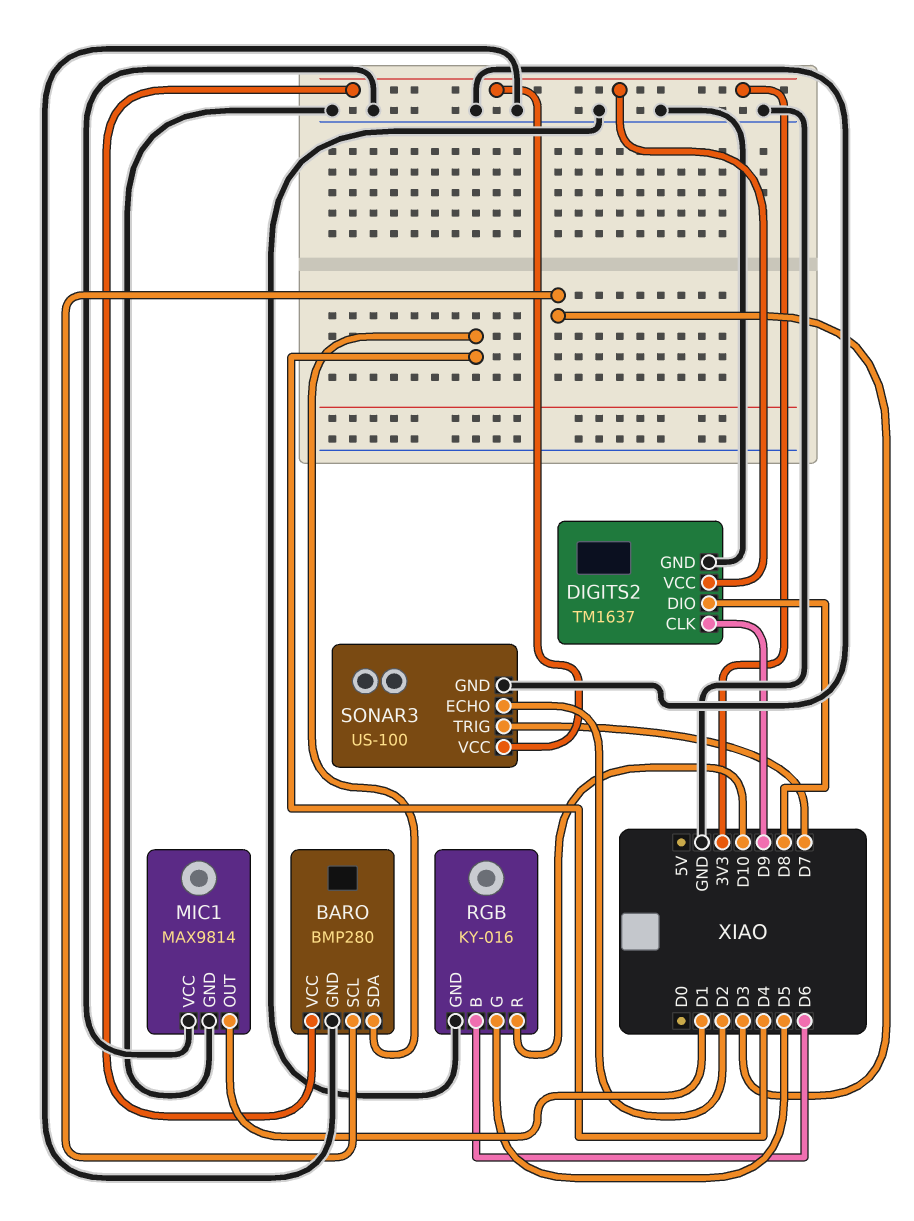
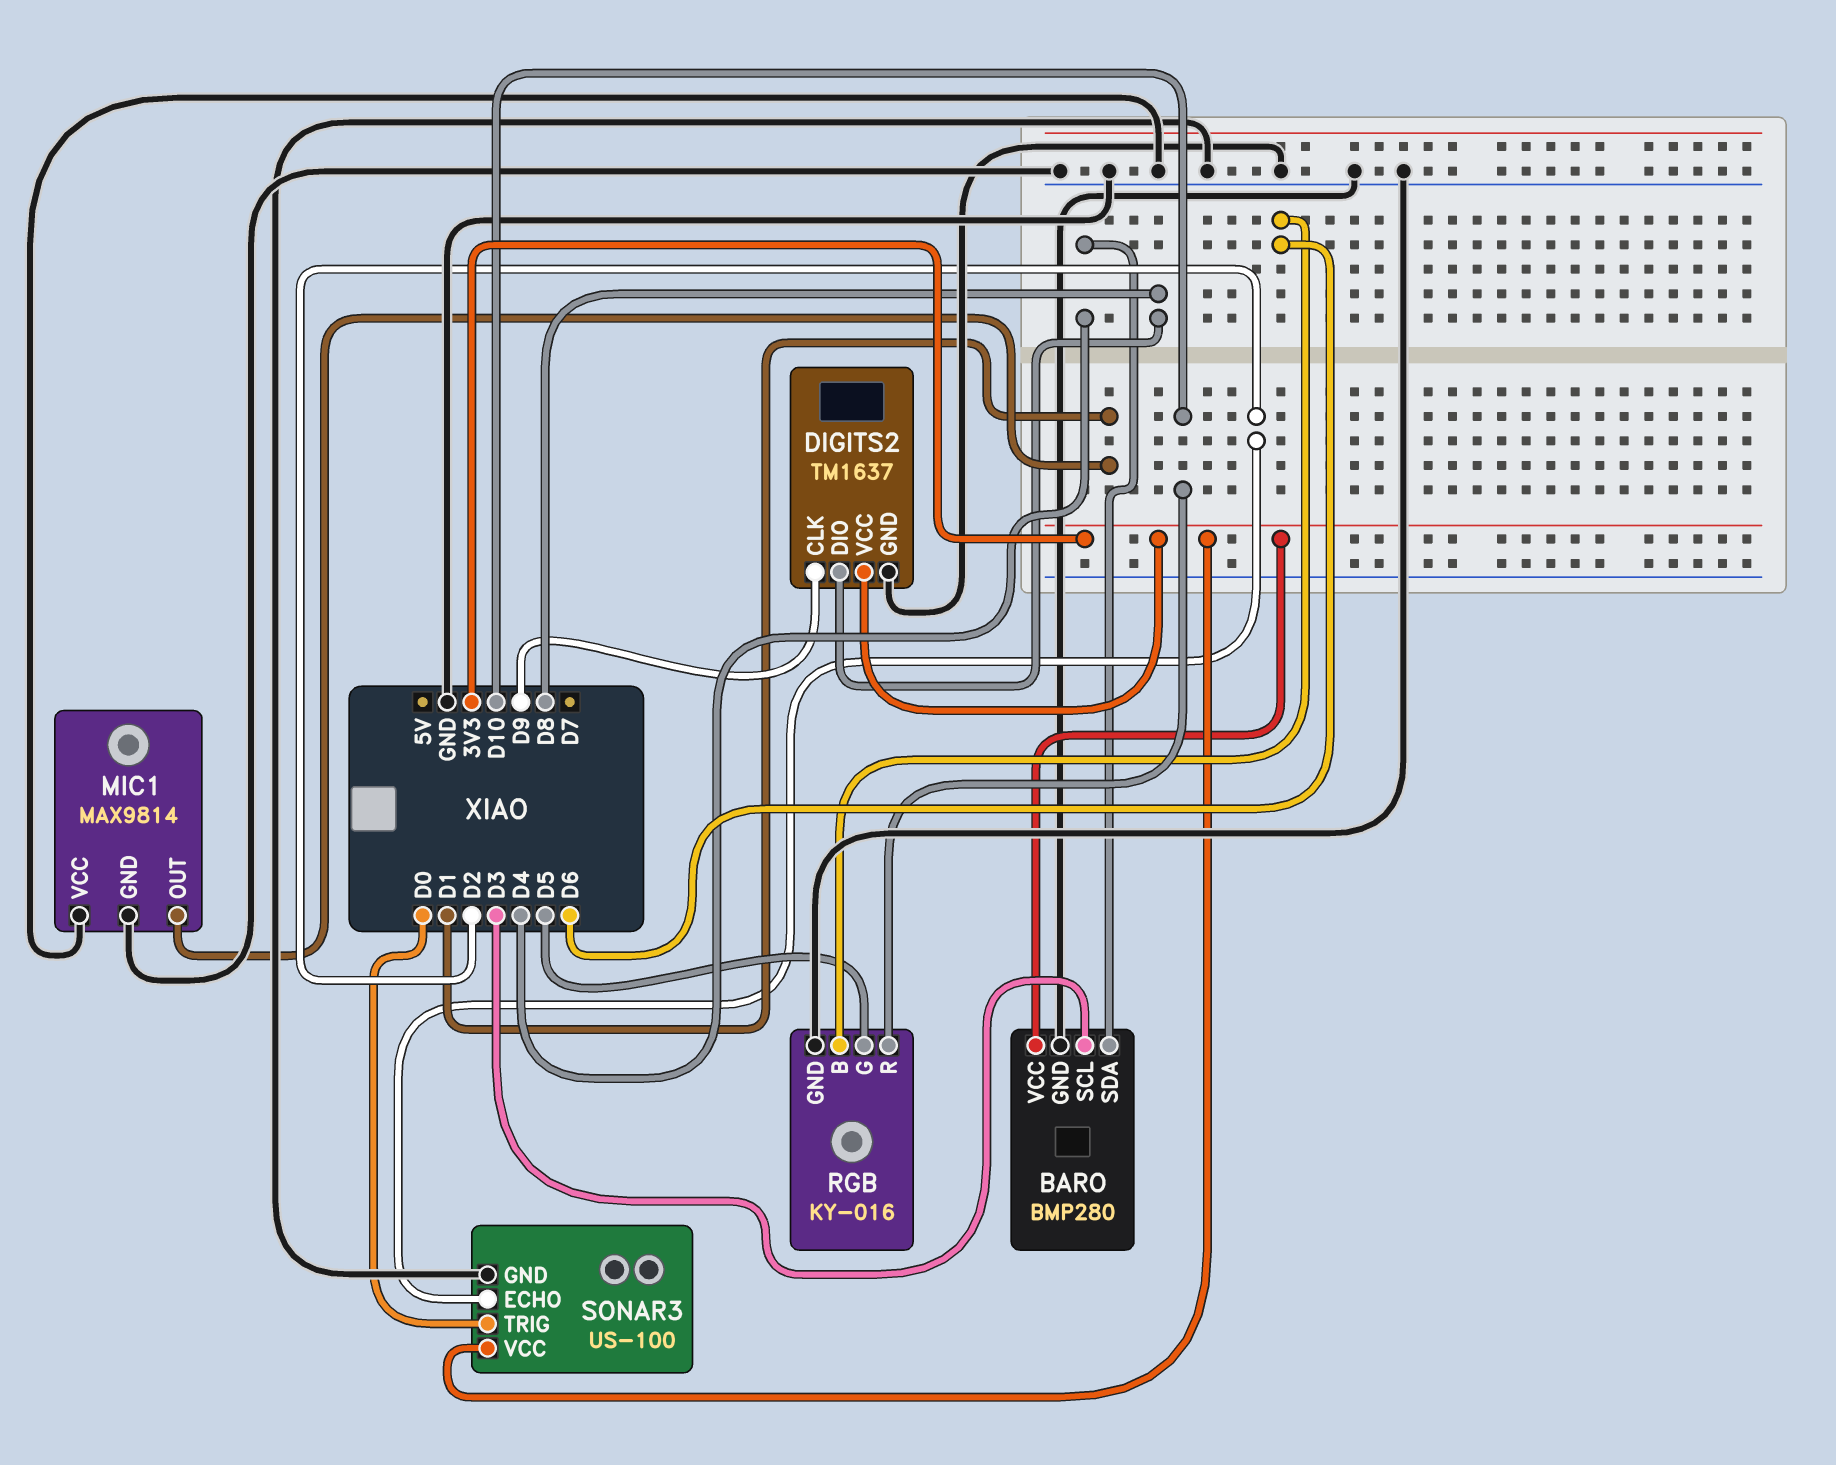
SONAR3 pin TRIG: D7 -> D0

